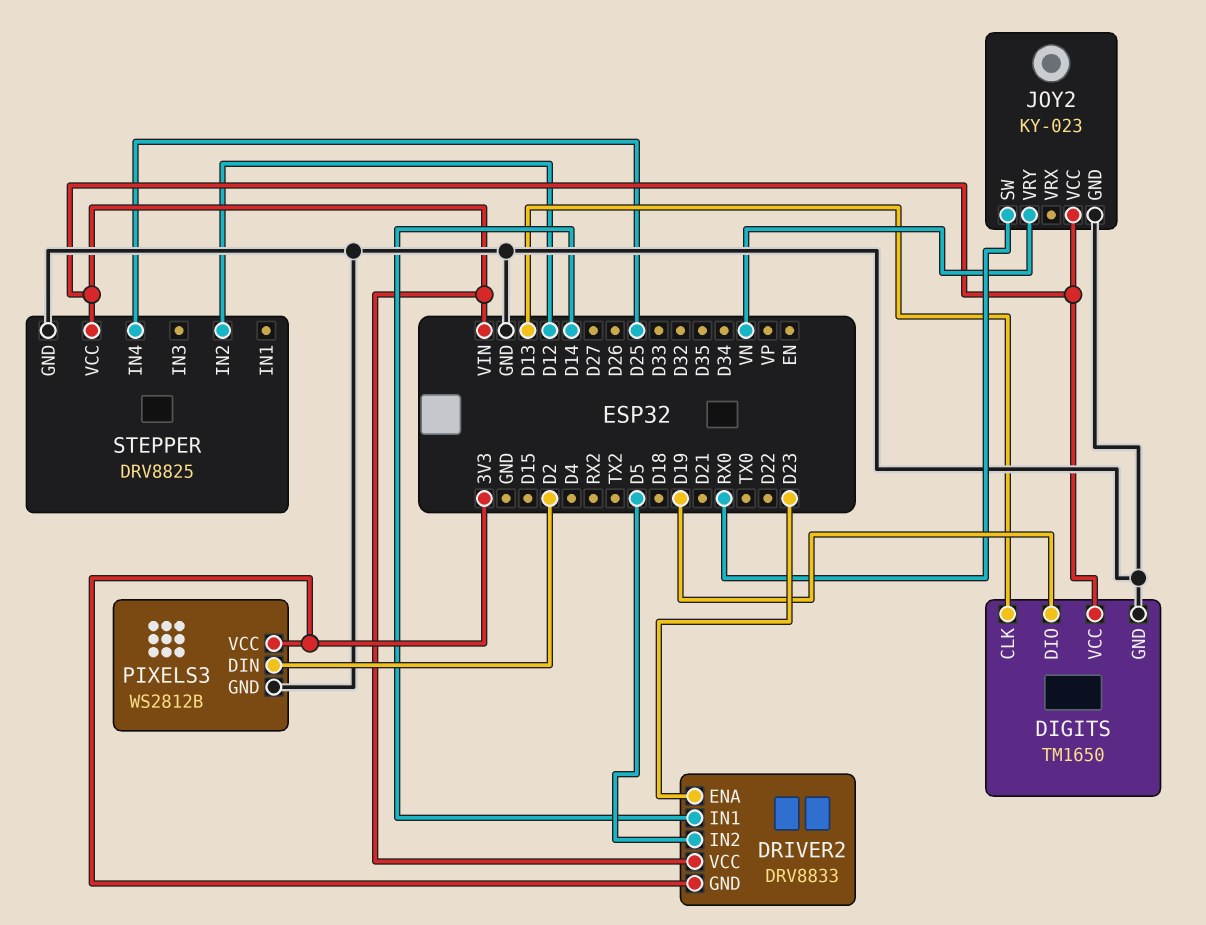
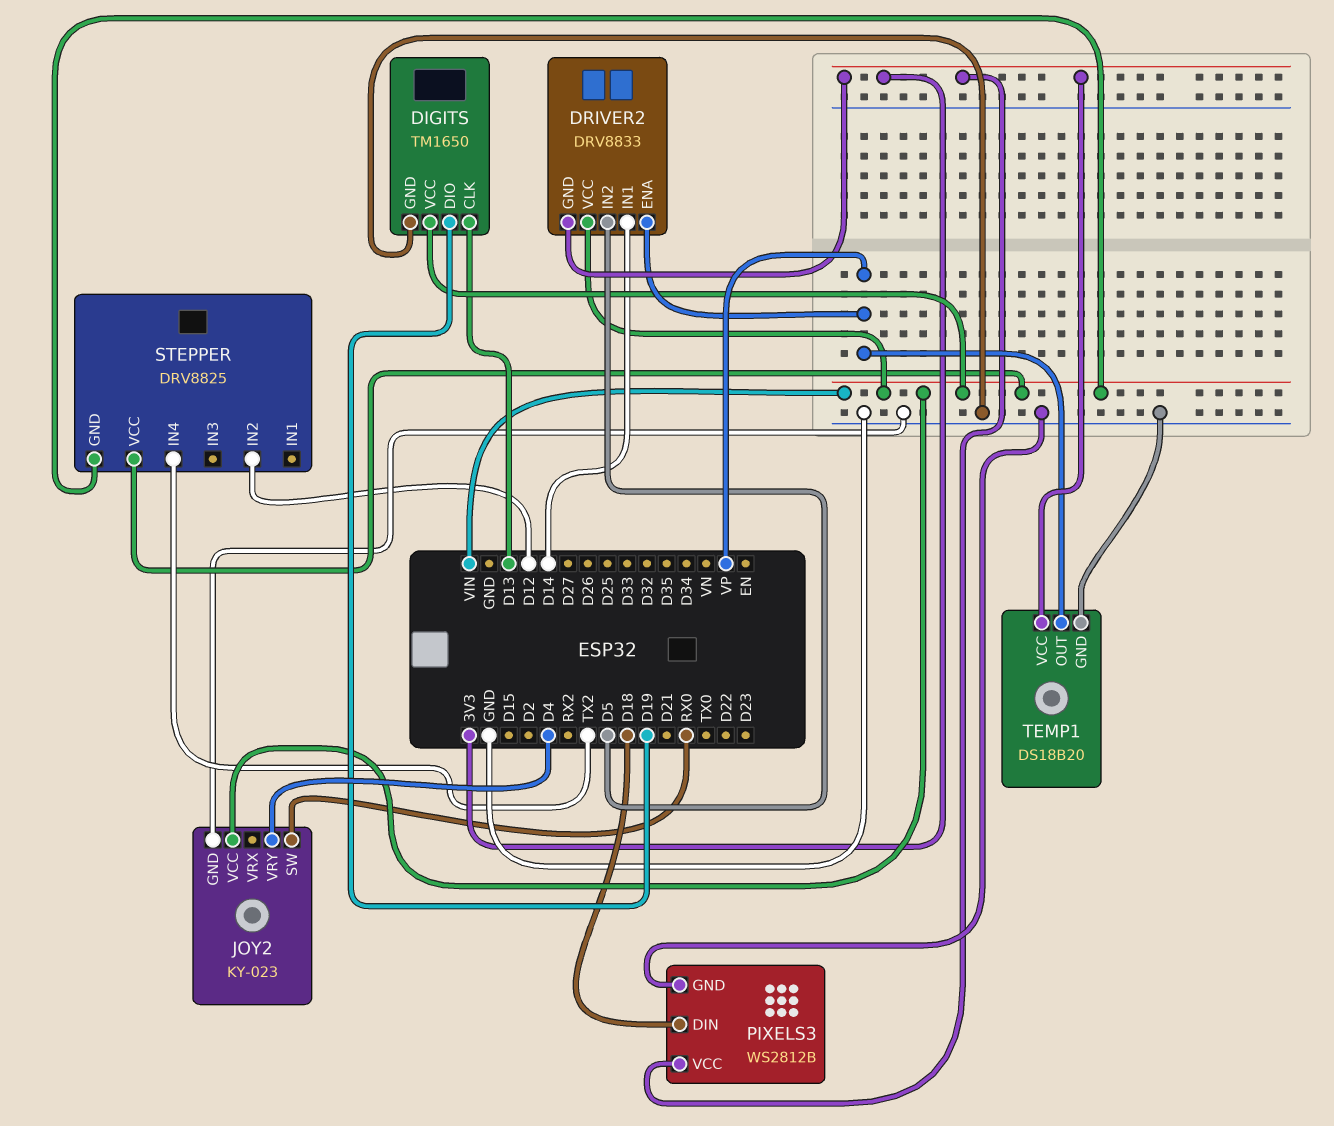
DRIVER2 pin ENA: D23 -> VP
JOY2 pin VRY: VN -> D4
PIXELS3 pin DIN: D2 -> D18
STEPPER pin GND: GND -> VIN
STEPPER pin IN4: D25 -> TX2
TEMP1: none -> DS18B20
TEMP1 pin GND: none -> GND
TEMP1 pin OUT: none -> VP
TEMP1 pin VCC: none -> 3V3

